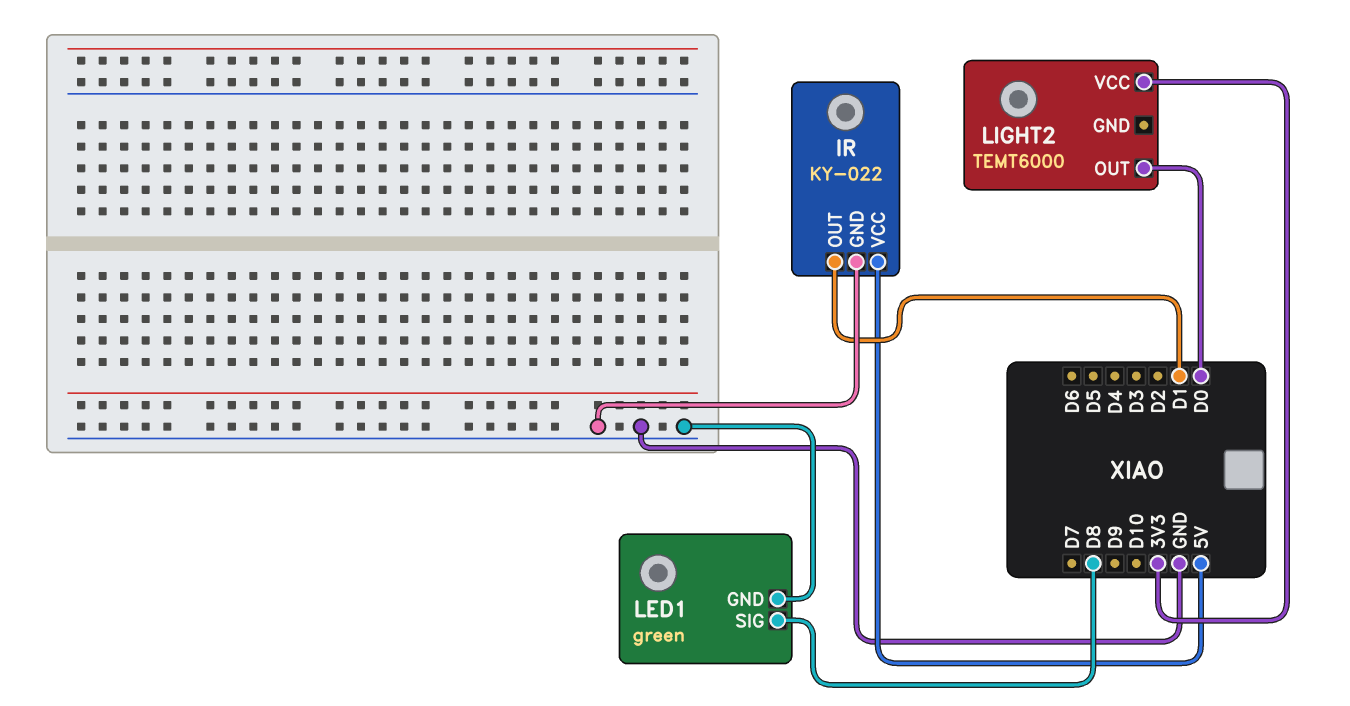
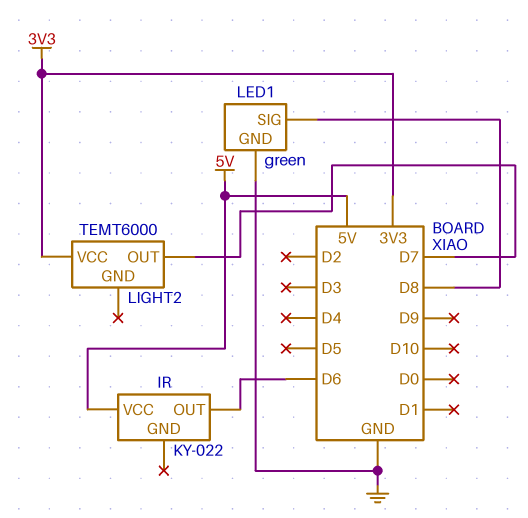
IR pin GND: GND -> none
IR pin OUT: D1 -> D6
LIGHT2 pin OUT: D0 -> D7

